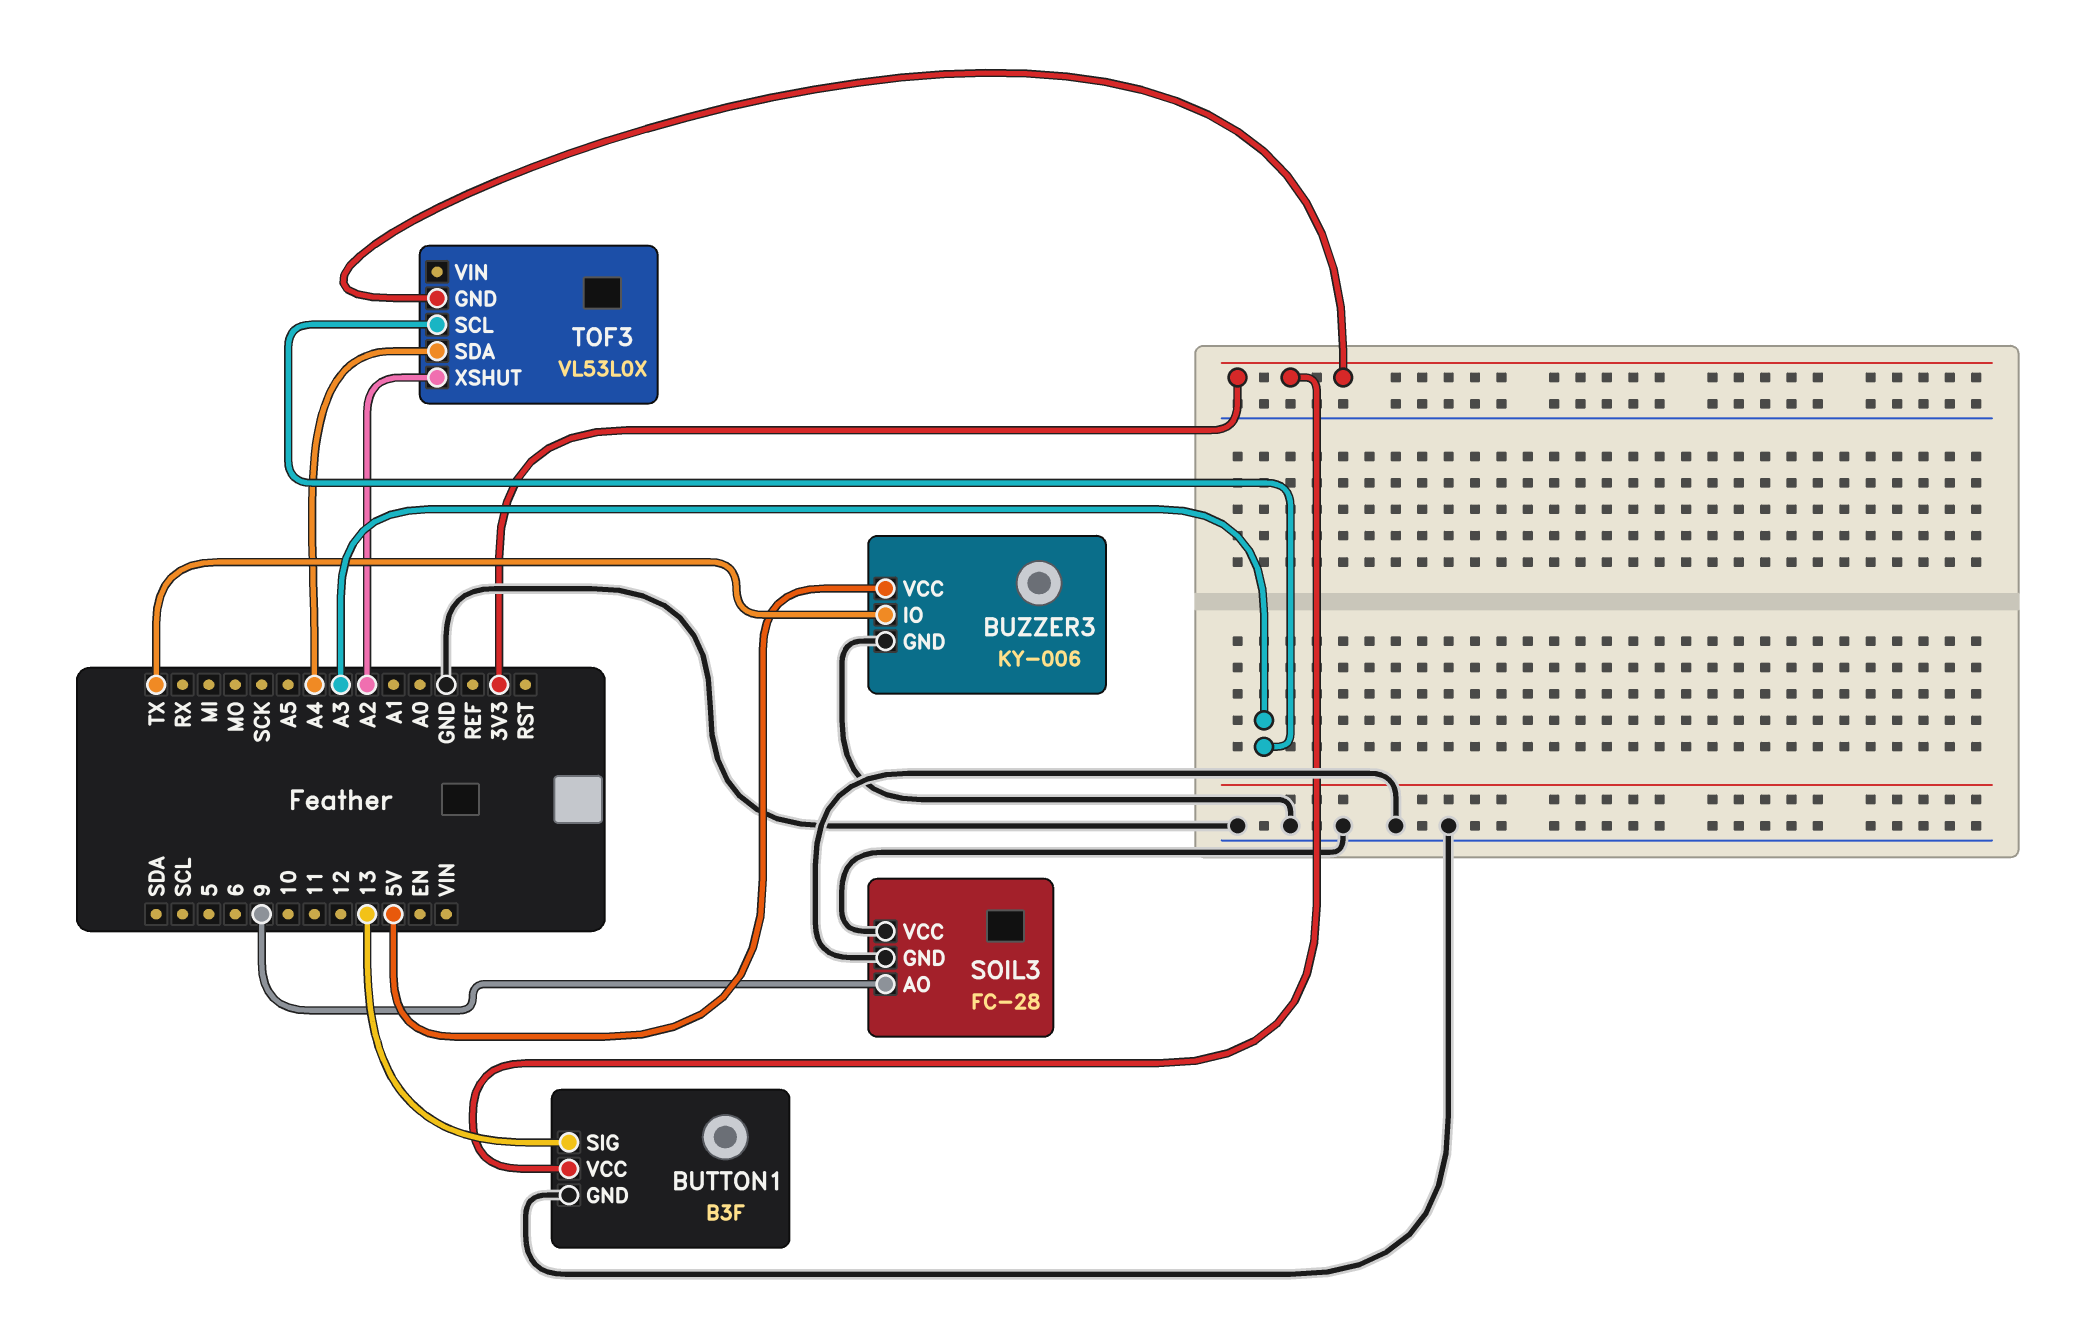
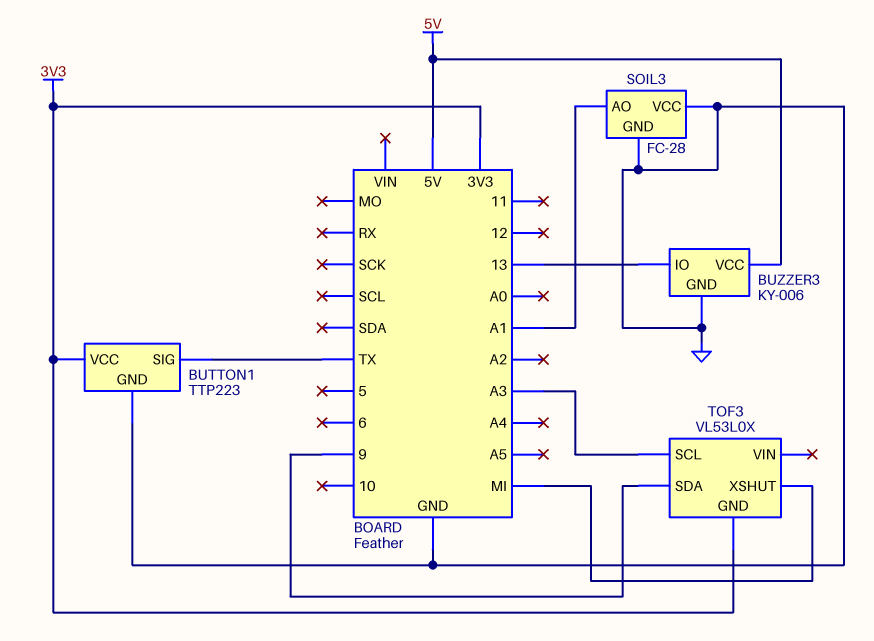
BUTTON1: B3F -> TTP223
BUTTON1 pin SIG: 13 -> TX
BUZZER3 pin IO: TX -> 13
SOIL3 pin AO: 9 -> A1
TOF3 pin SDA: A4 -> 9
TOF3 pin XSHUT: A2 -> MI

